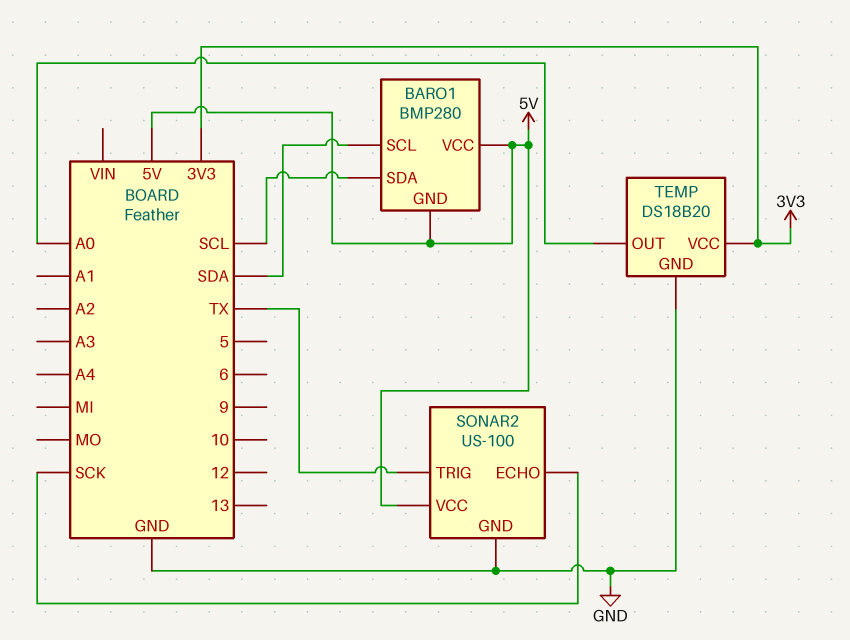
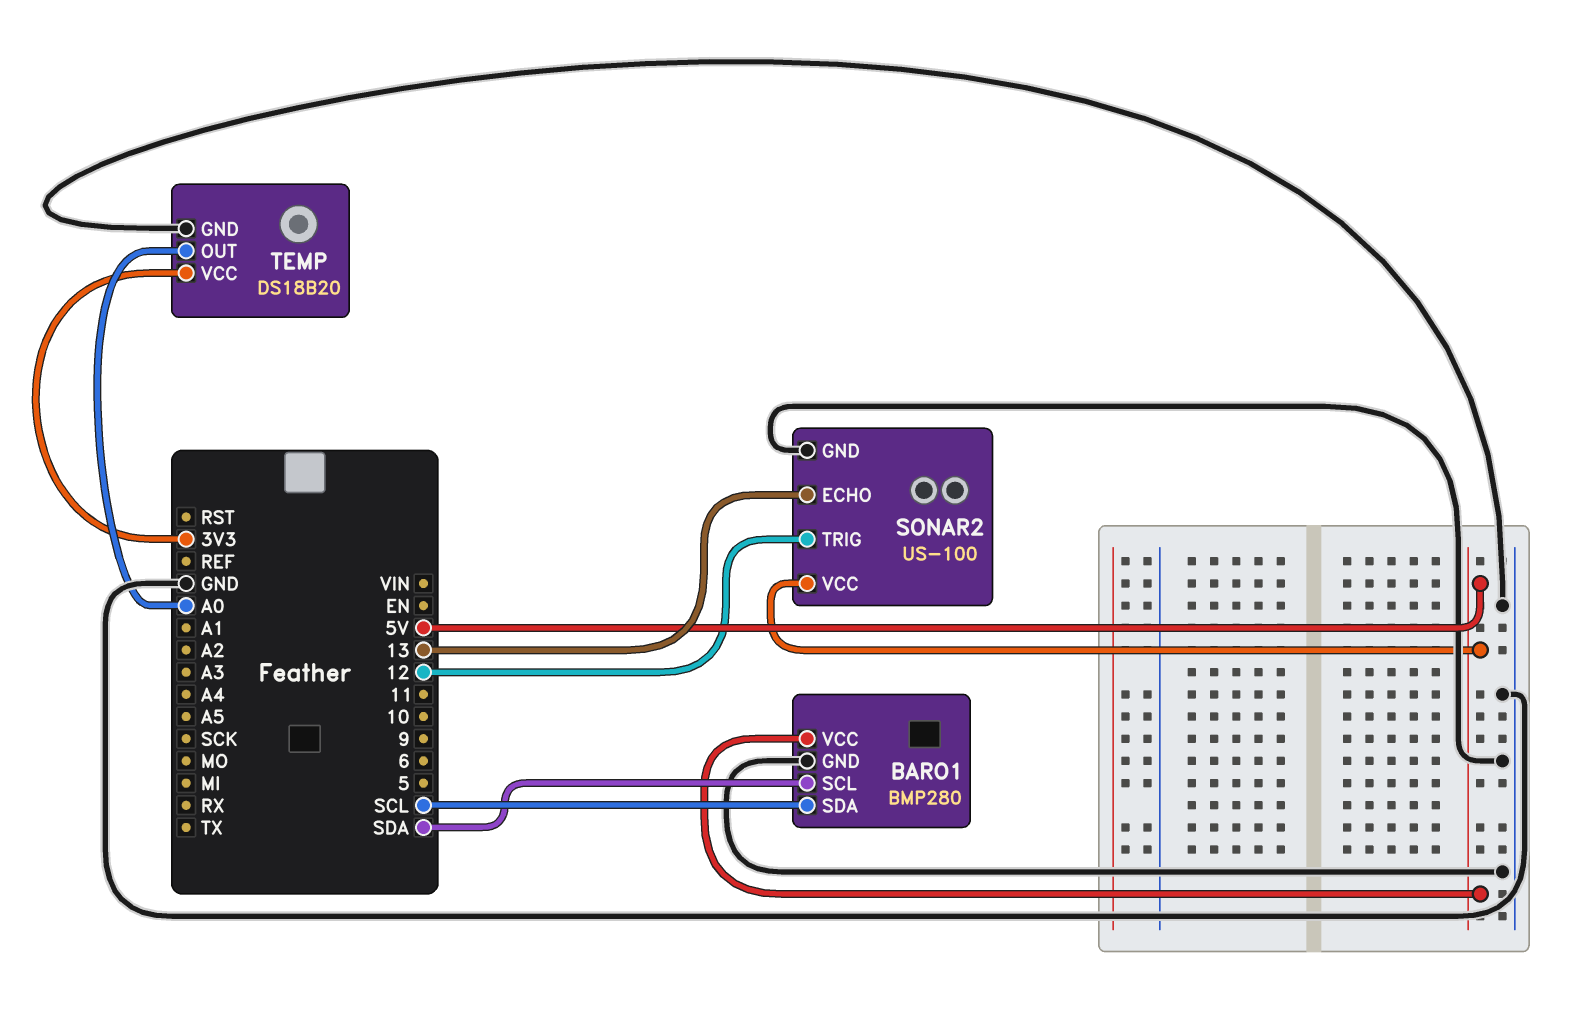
BARO1 pin GND: 5V -> GND
SONAR2 pin ECHO: SCK -> 13
SONAR2 pin TRIG: TX -> 12

